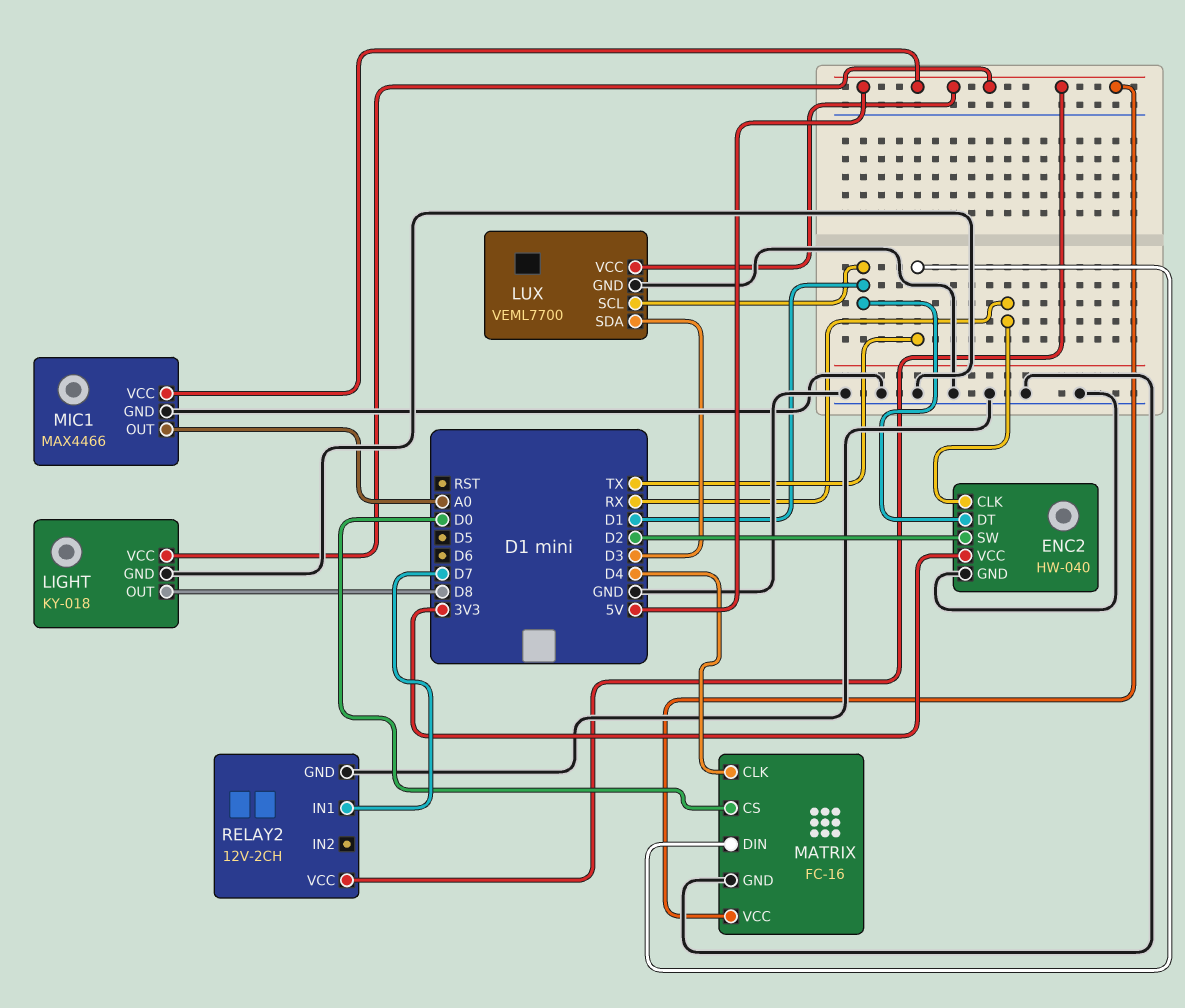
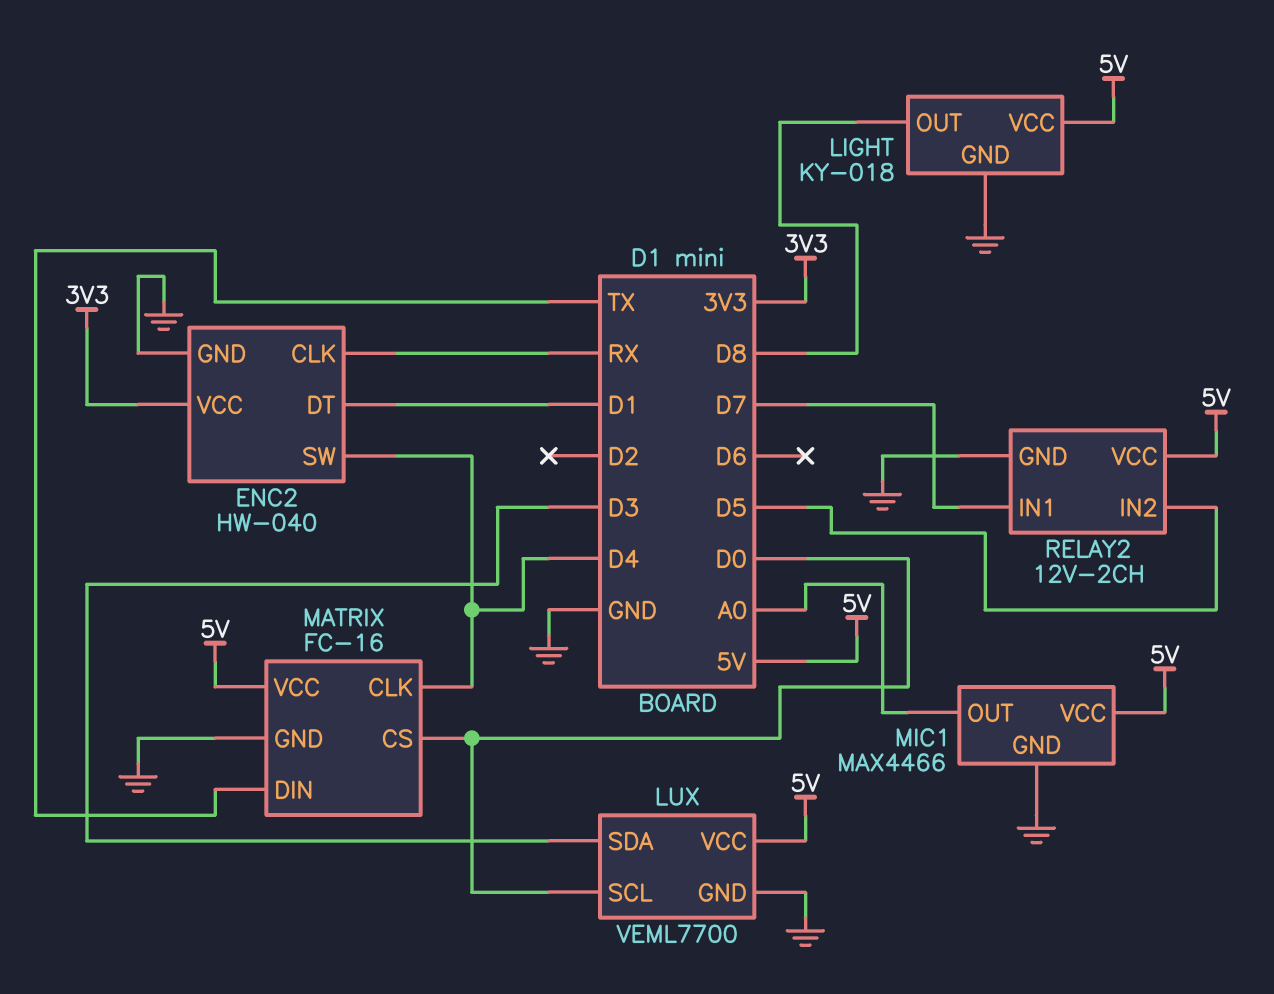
ENC2 pin SW: D2 -> D4
LUX pin SCL: D1 -> D0
RELAY2 pin IN2: none -> D5

